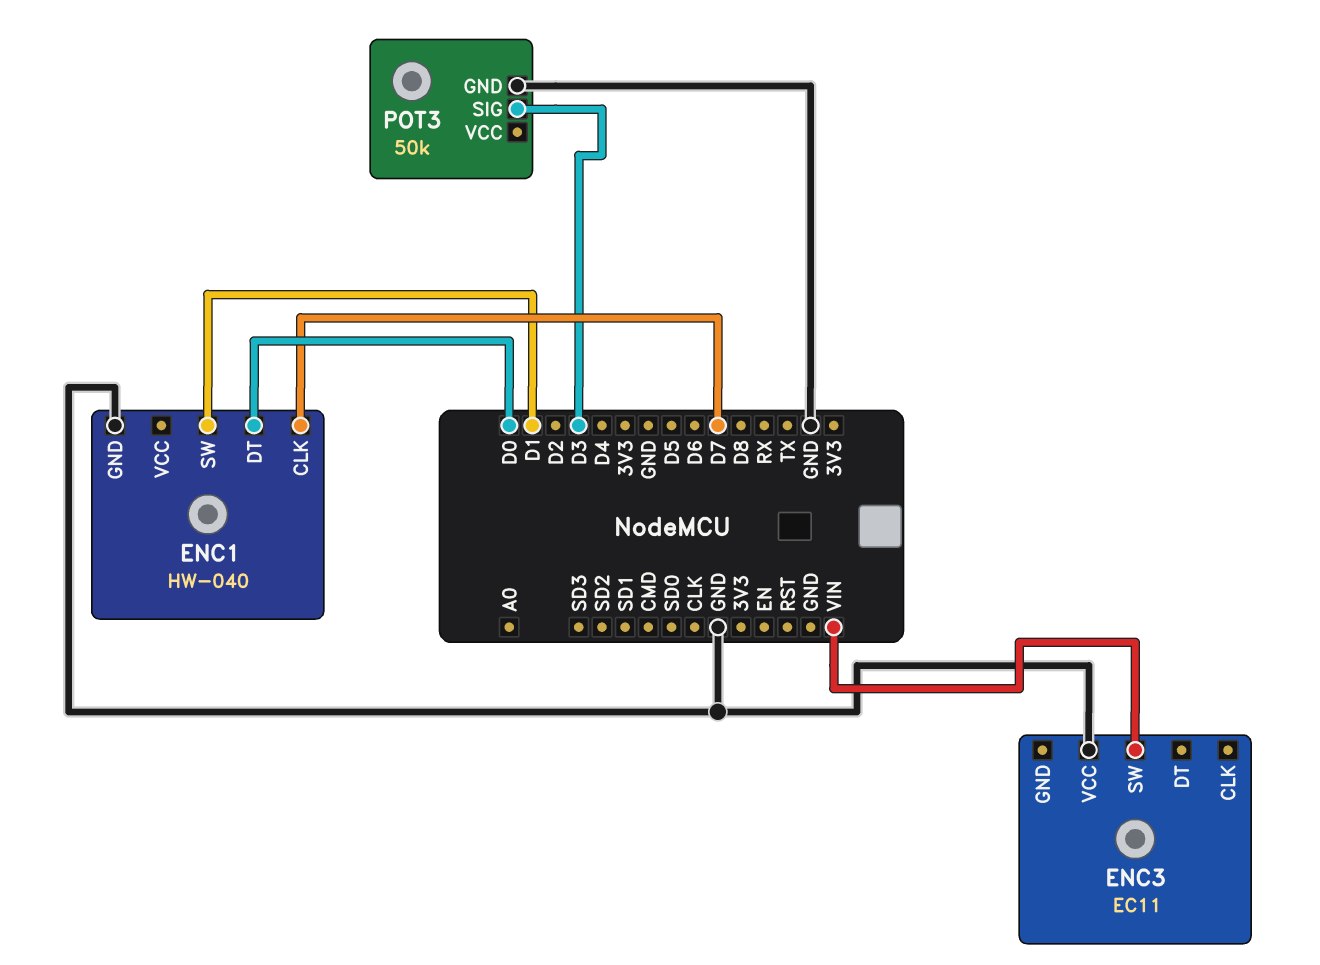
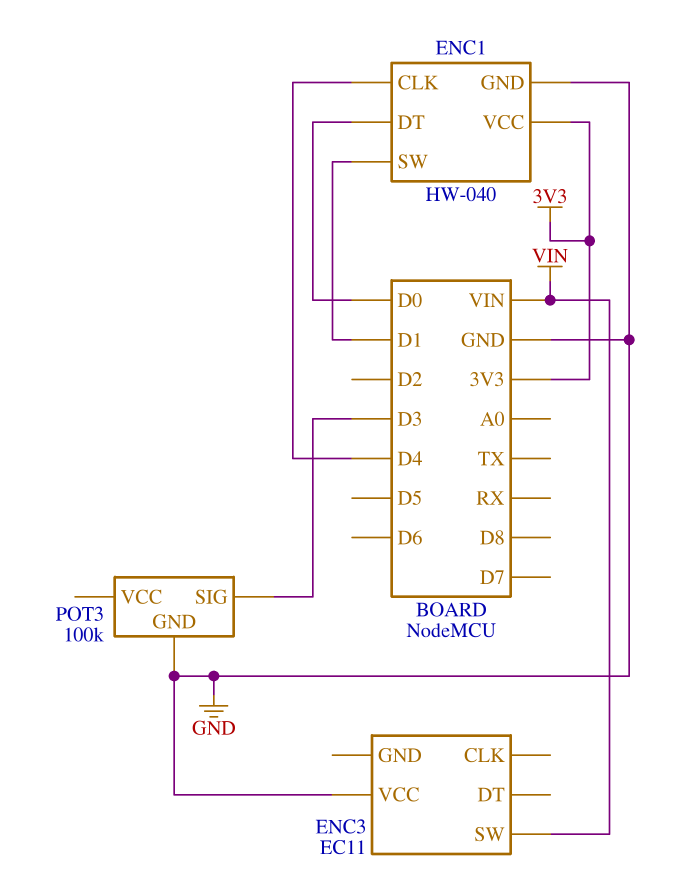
ENC1 pin CLK: D7 -> D4
ENC1 pin VCC: none -> 3V3
POT3: 50k -> 100k

